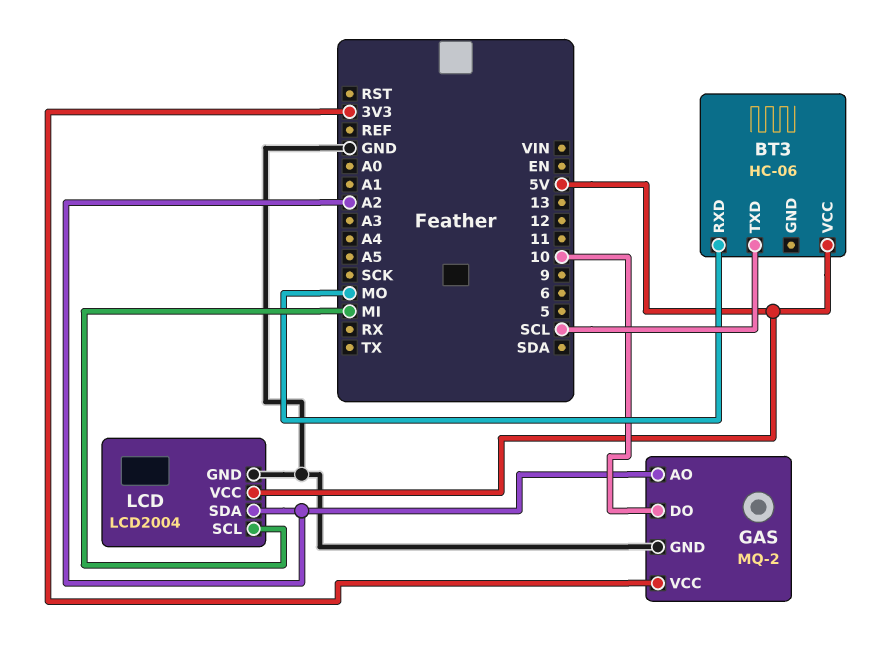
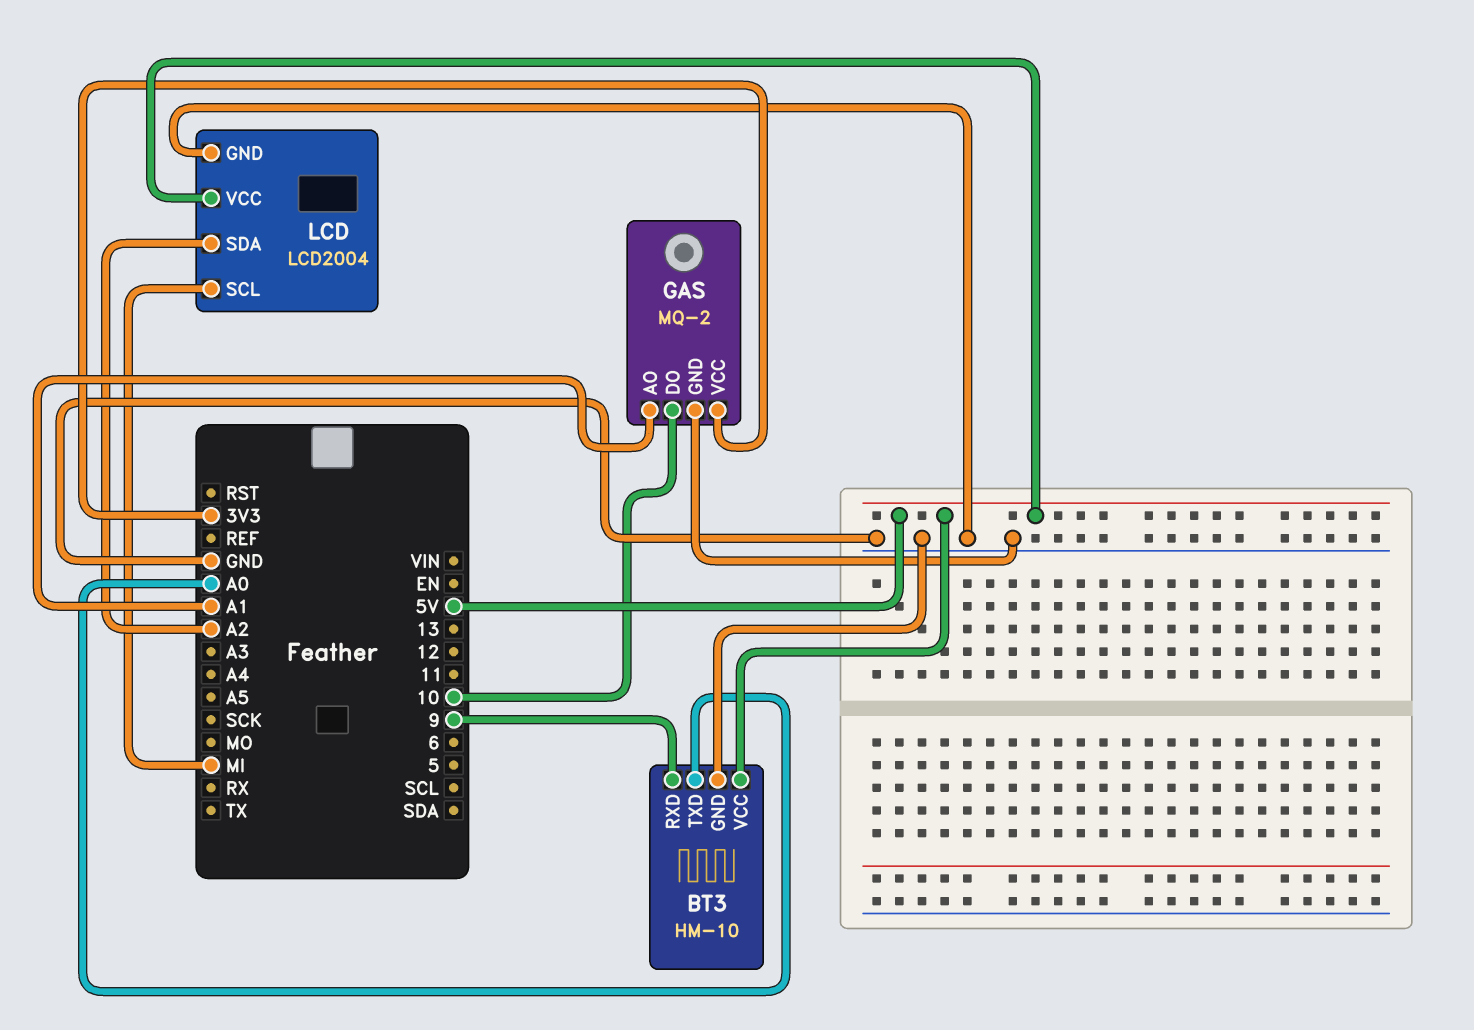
BT3: HC-06 -> HM-10
BT3 pin GND: none -> GND
BT3 pin RXD: MO -> 9
BT3 pin TXD: SCL -> A0
GAS pin AO: A2 -> A1

